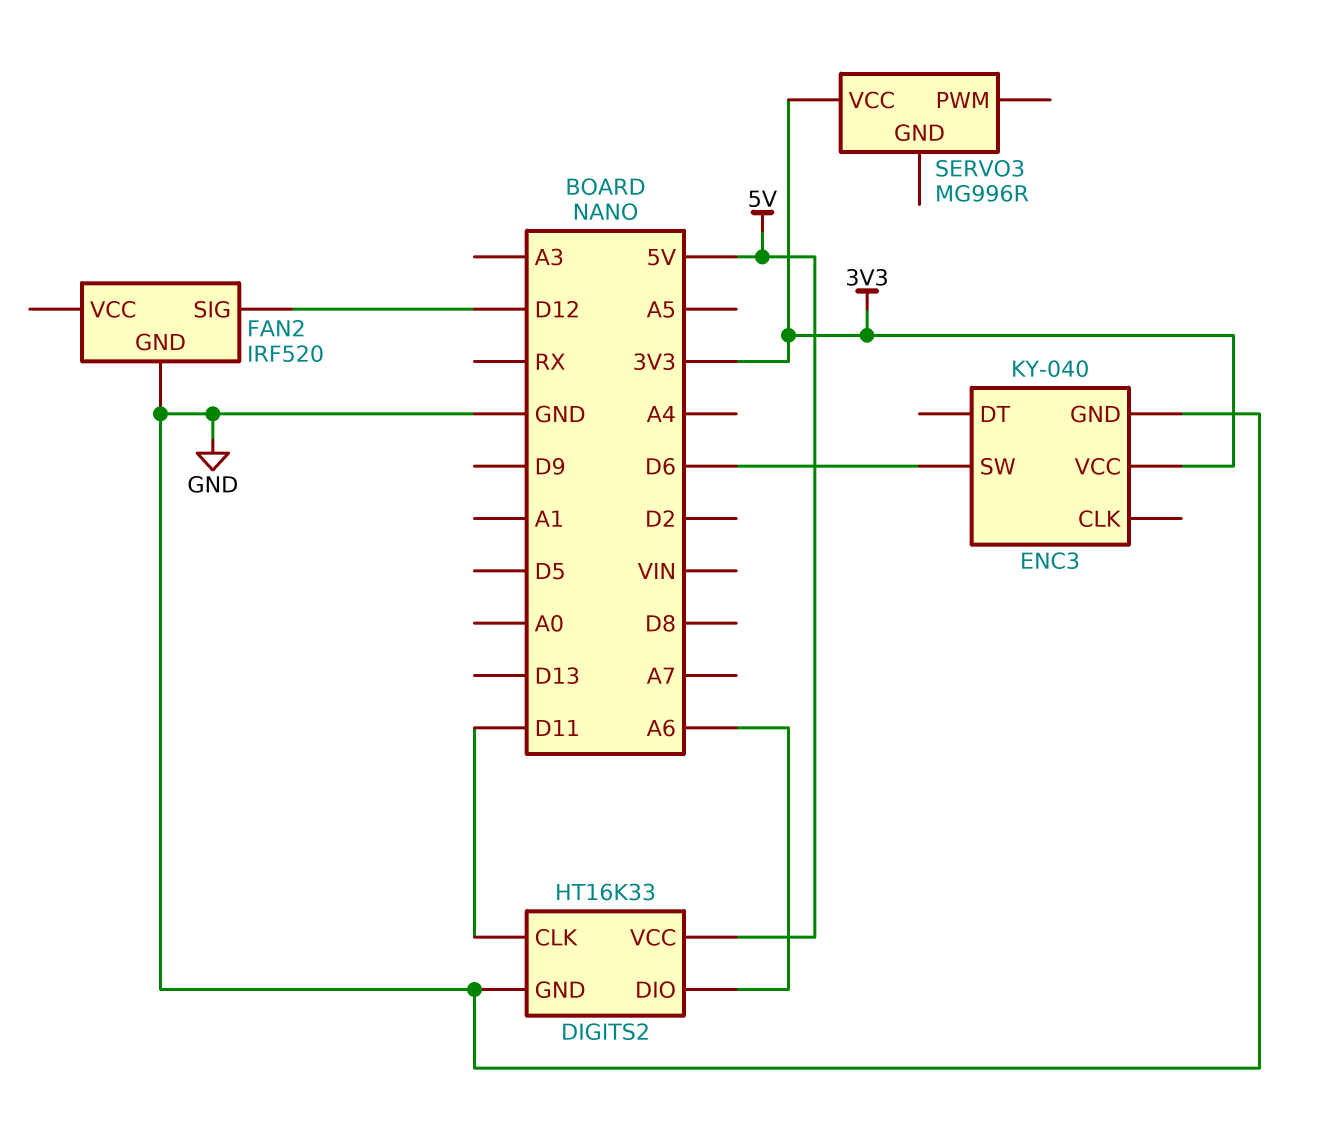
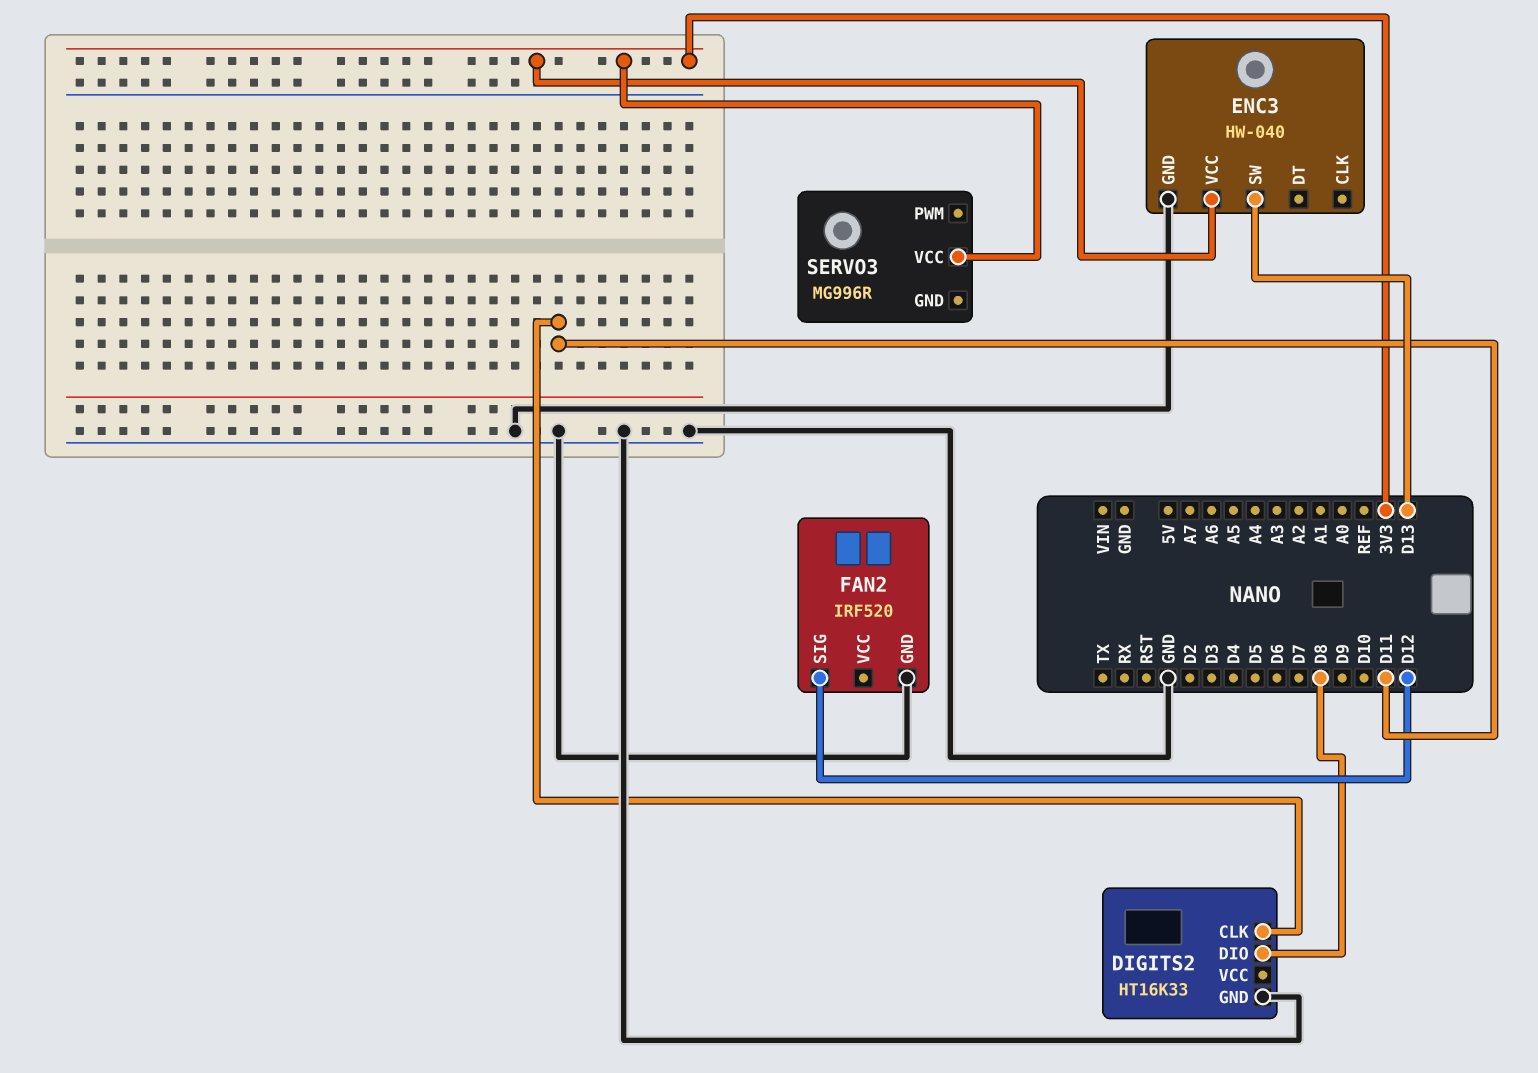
DIGITS2 pin DIO: A6 -> D8
DIGITS2 pin VCC: 5V -> none
ENC3: KY-040 -> HW-040
ENC3 pin SW: D6 -> D13

